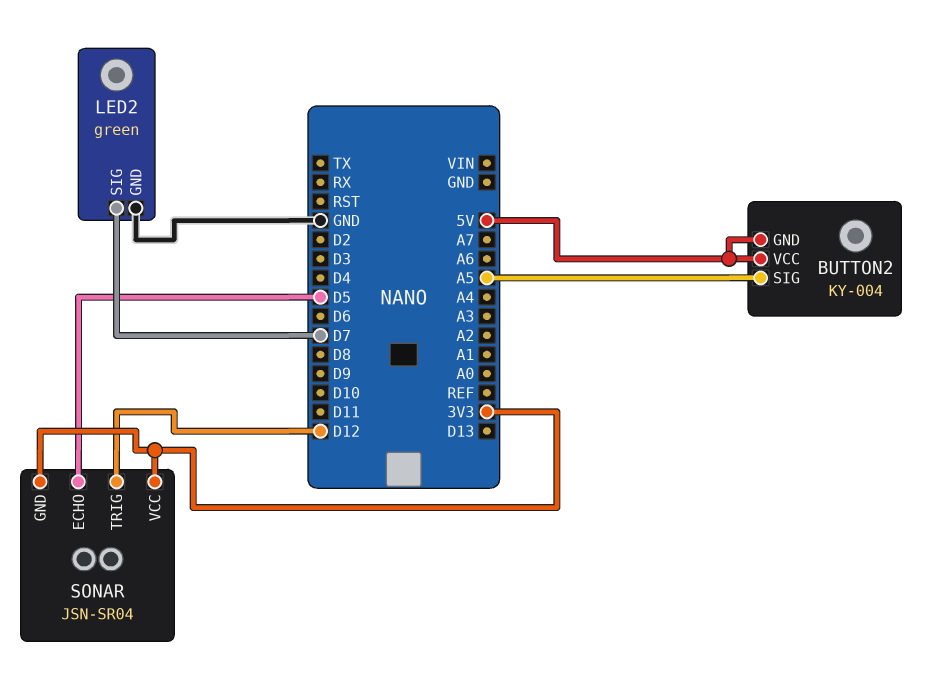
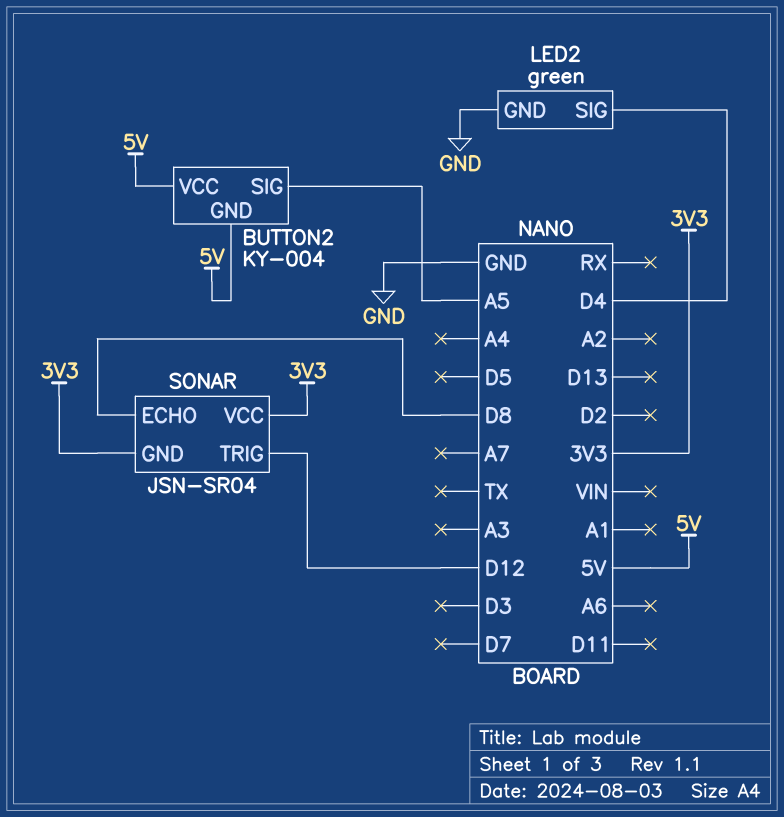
LED2 pin SIG: D7 -> D4
SONAR pin ECHO: D5 -> D8

